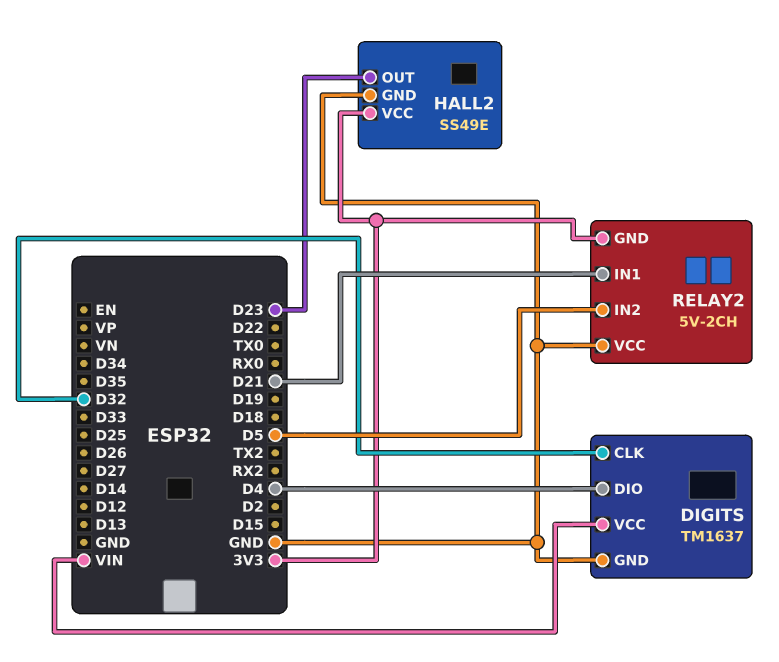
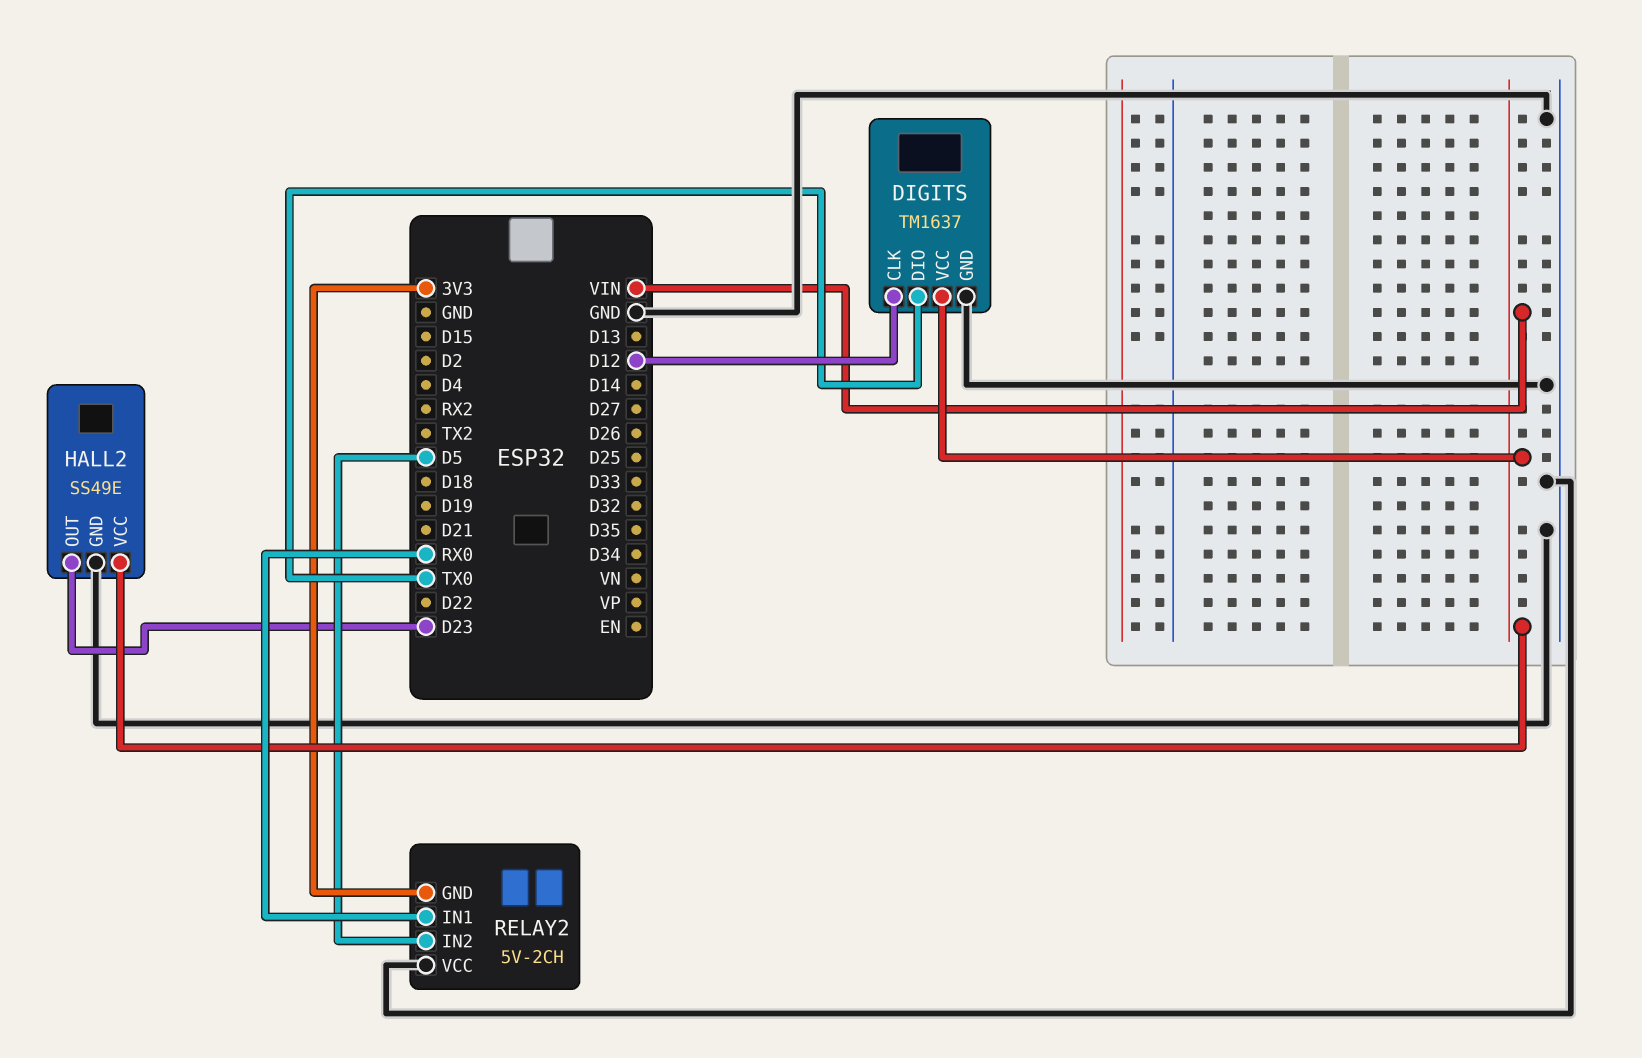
DIGITS pin CLK: D32 -> D12
DIGITS pin DIO: D4 -> TX0
HALL2 pin VCC: 3V3 -> VIN
RELAY2 pin IN1: D21 -> RX0

